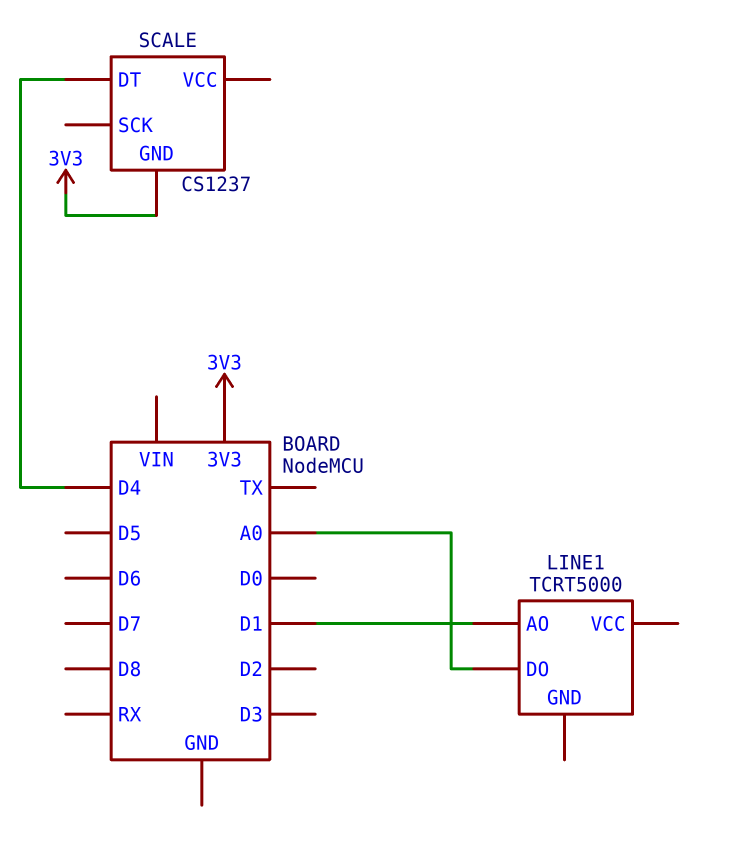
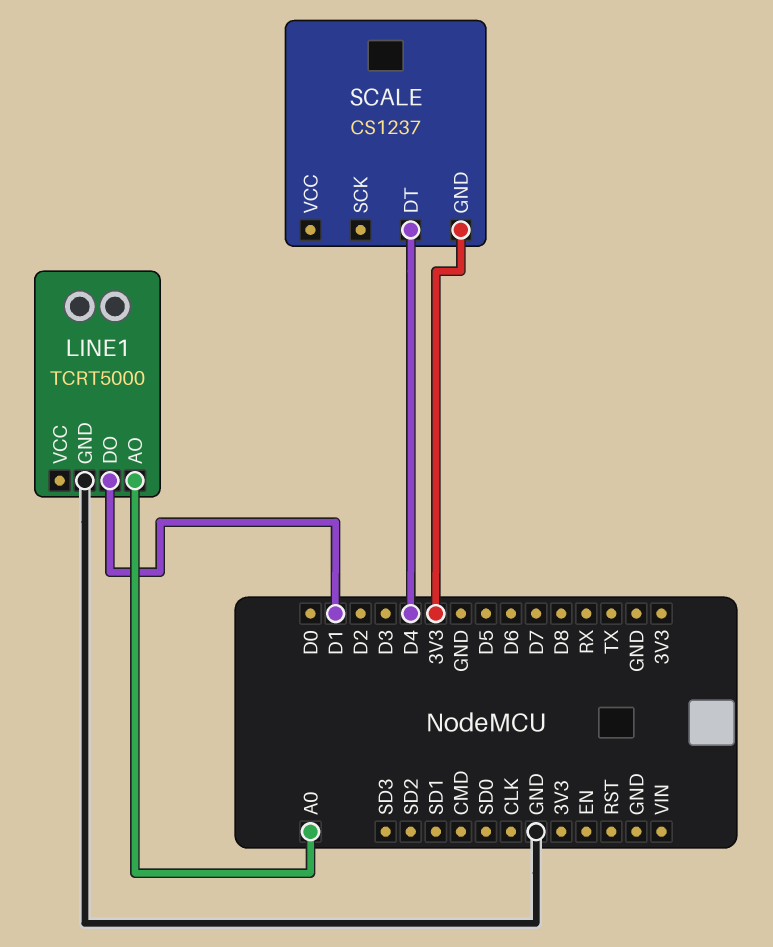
LINE1 pin AO: D1 -> A0
LINE1 pin DO: A0 -> D1
LINE1 pin GND: none -> GND

